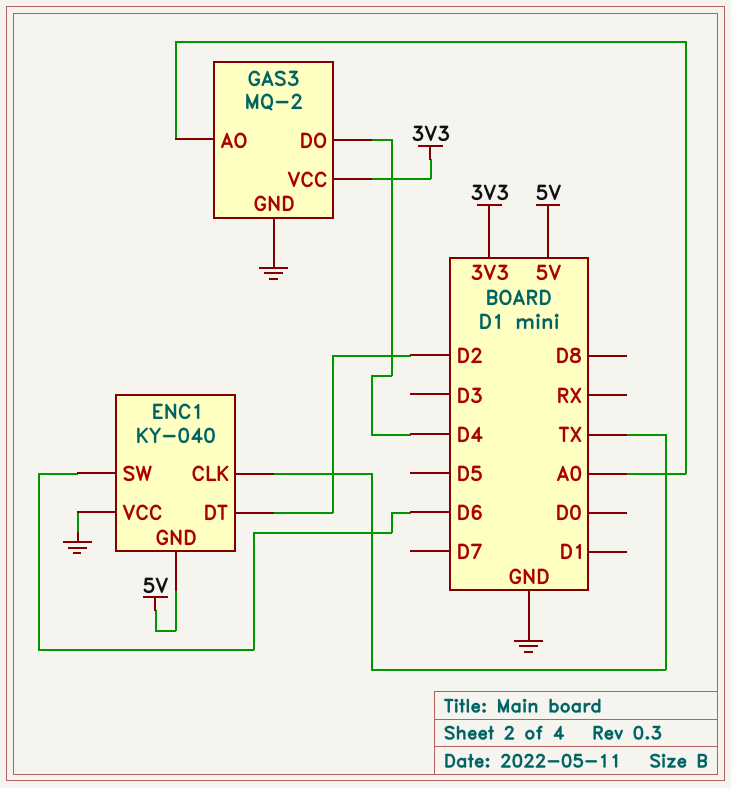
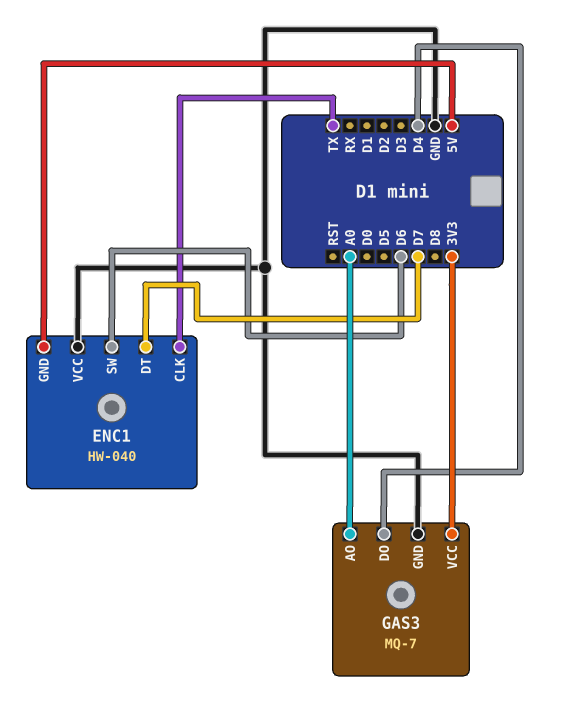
ENC1: KY-040 -> HW-040
ENC1 pin DT: D2 -> D7
GAS3: MQ-2 -> MQ-7

